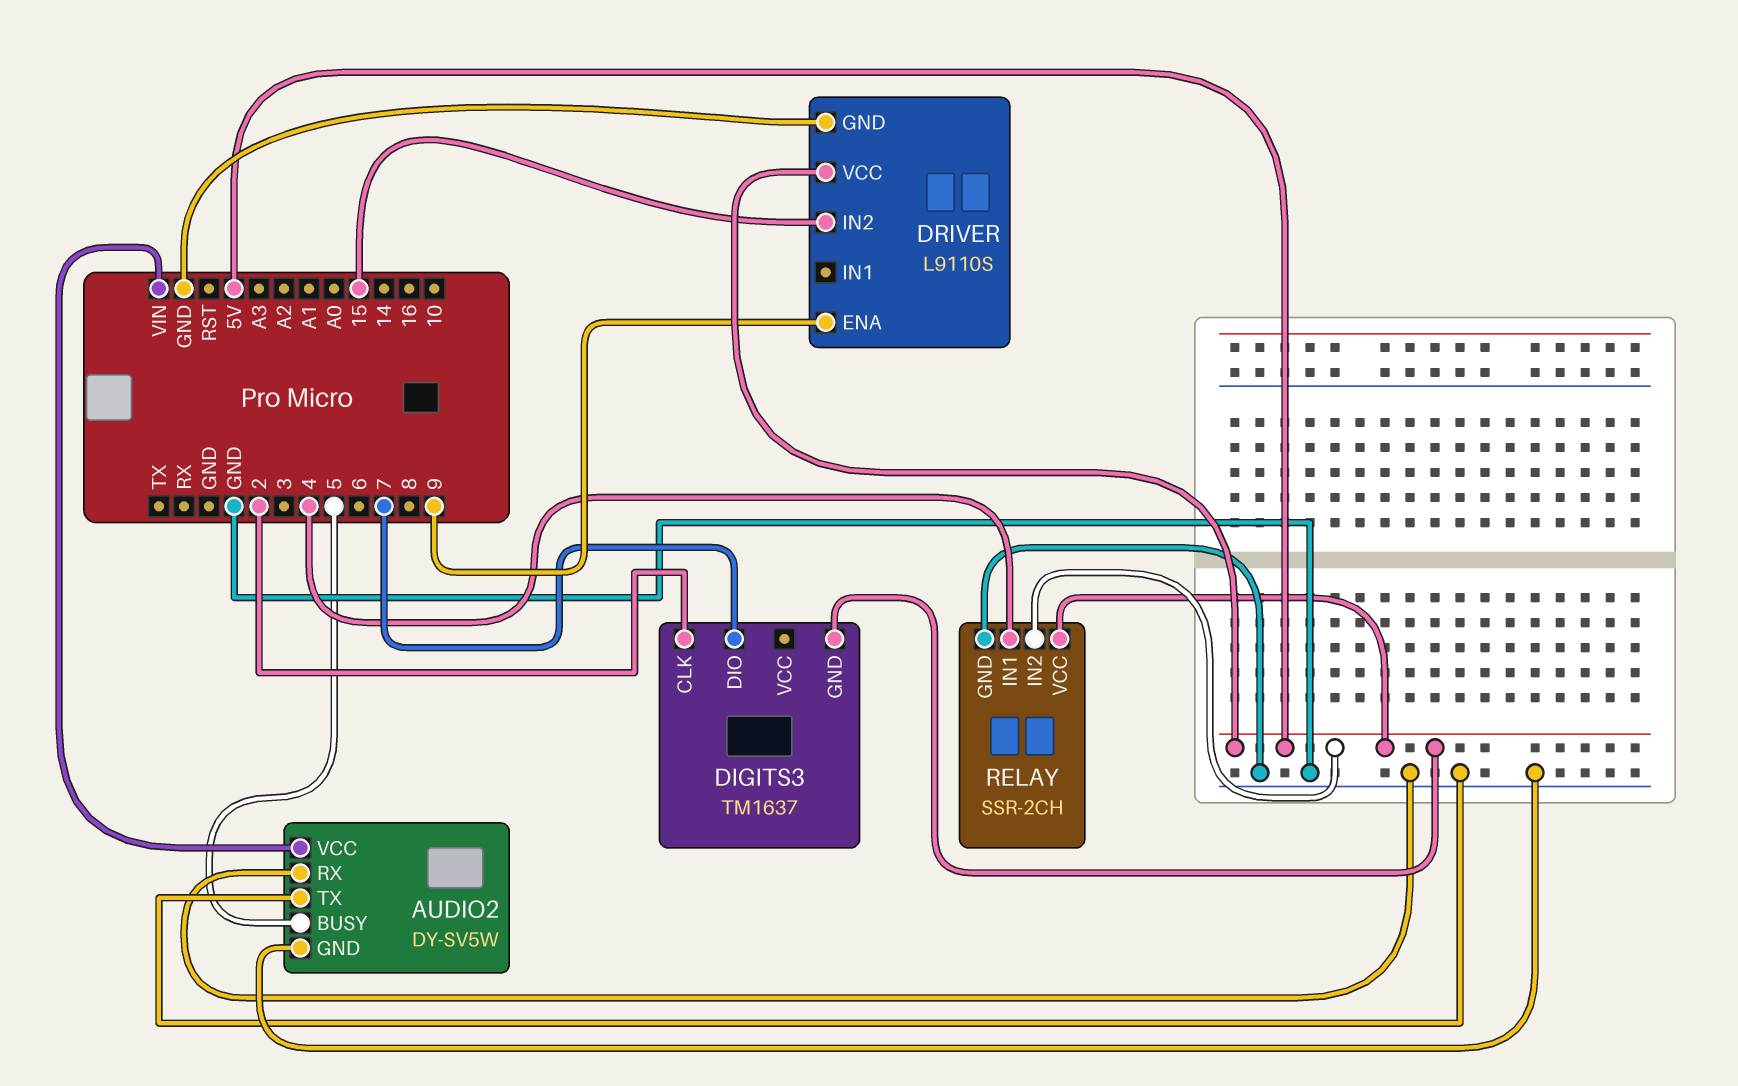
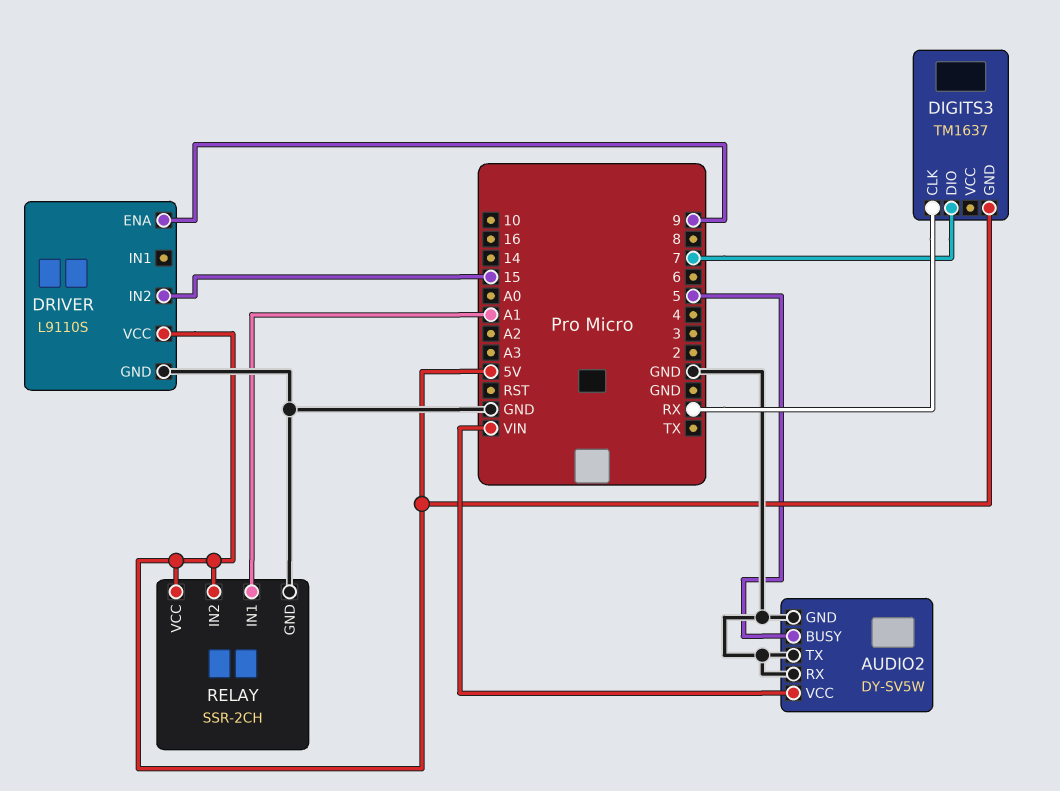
DIGITS3 pin CLK: 2 -> RX
RELAY pin IN1: 4 -> A1

